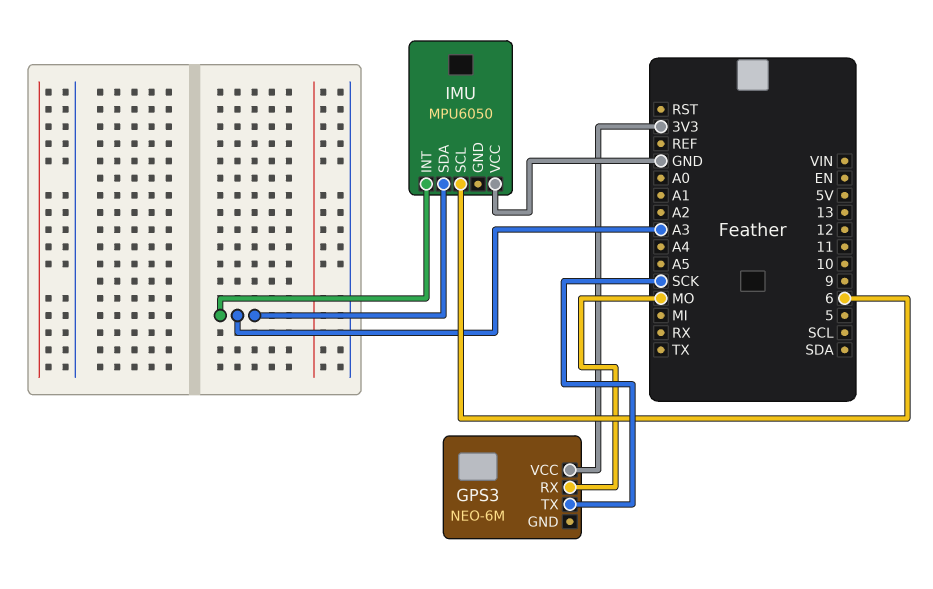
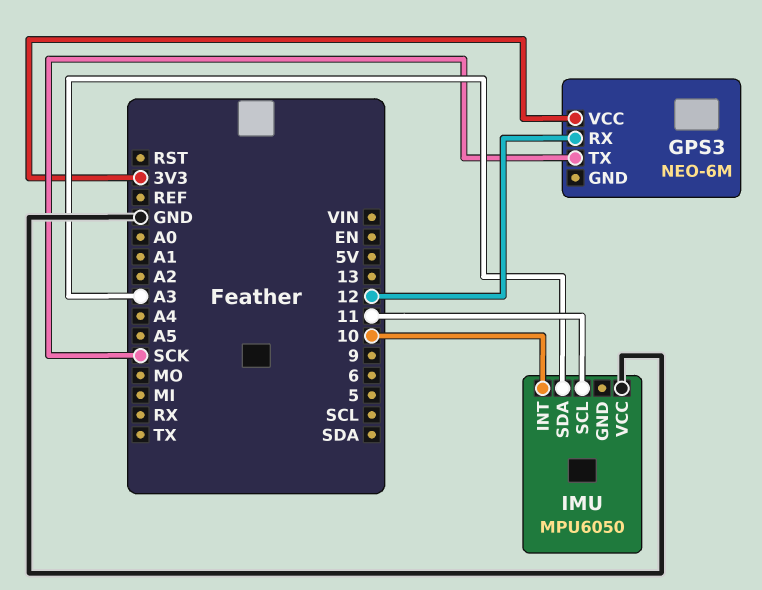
GPS3 pin RX: MO -> 12
IMU pin INT: A3 -> 10
IMU pin SCL: 6 -> 11

